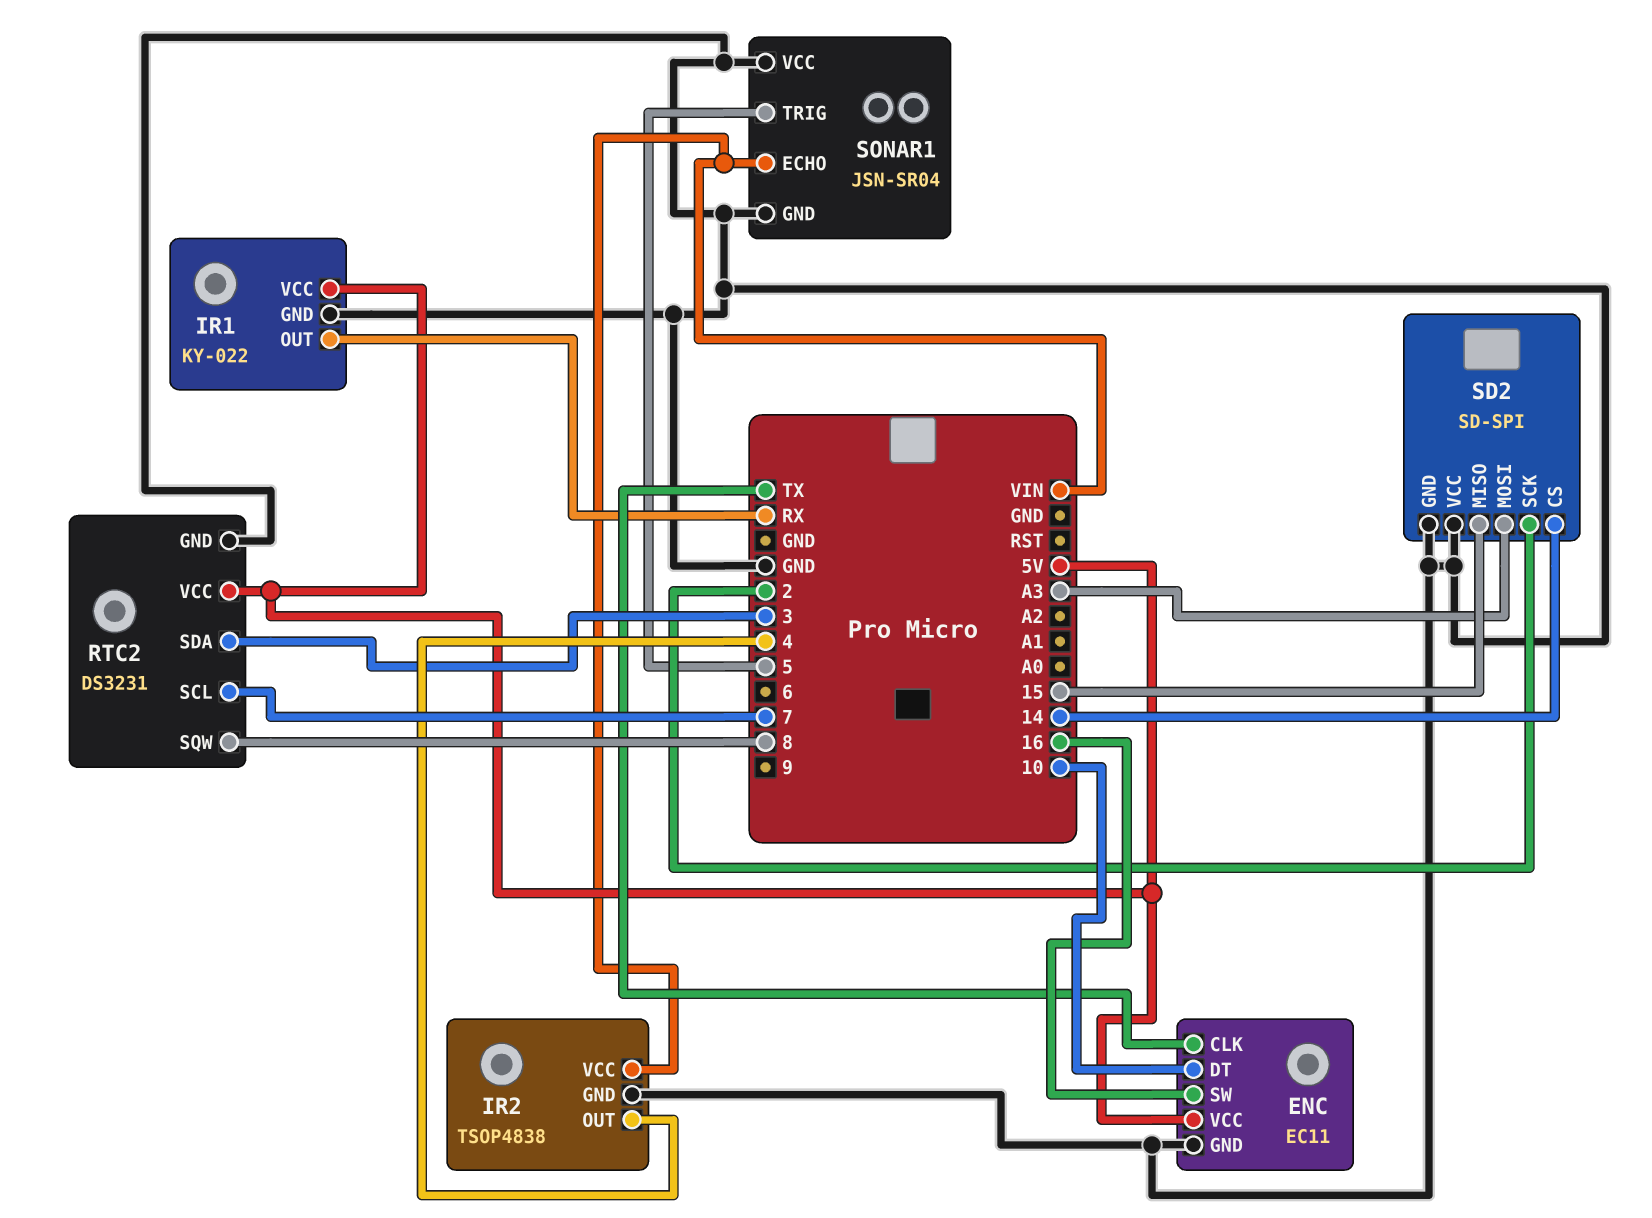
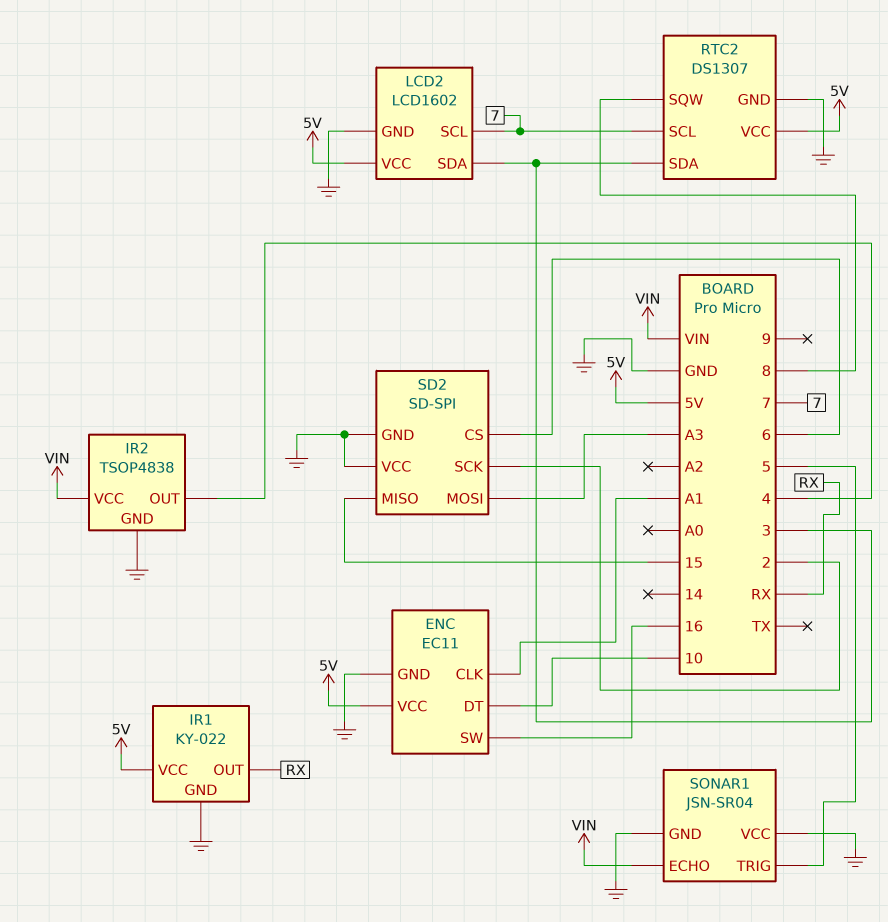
ENC pin CLK: TX -> A1
LCD2: none -> LCD1602
LCD2 pin GND: none -> GND
LCD2 pin SCL: none -> 7
LCD2 pin SDA: none -> 3
LCD2 pin VCC: none -> 5V
RTC2: DS3231 -> DS1307
SD2 pin CS: 14 -> 6

